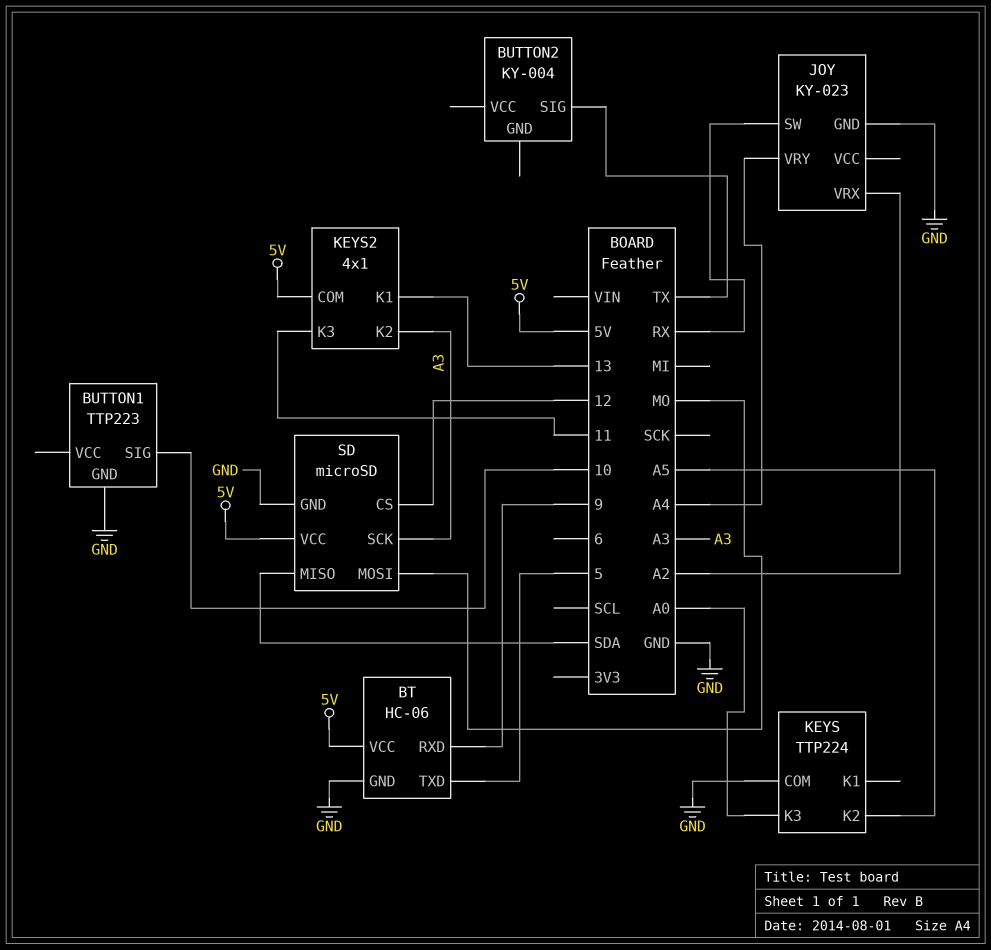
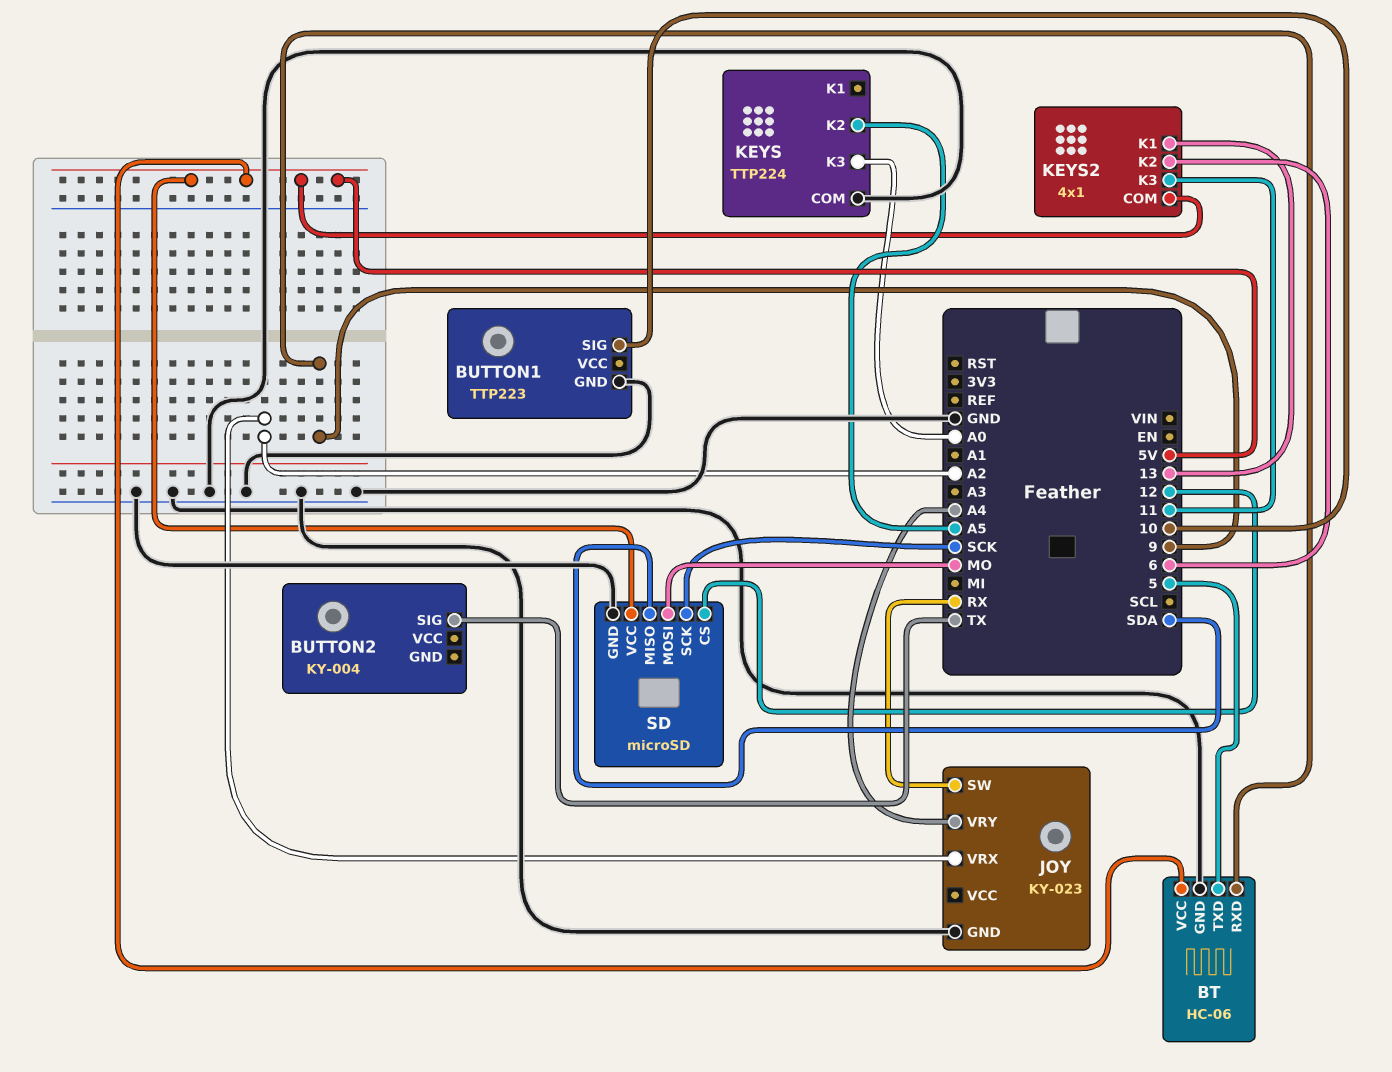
KEYS2 pin K2: A3 -> 6
SD pin SCK: A3 -> SCK

